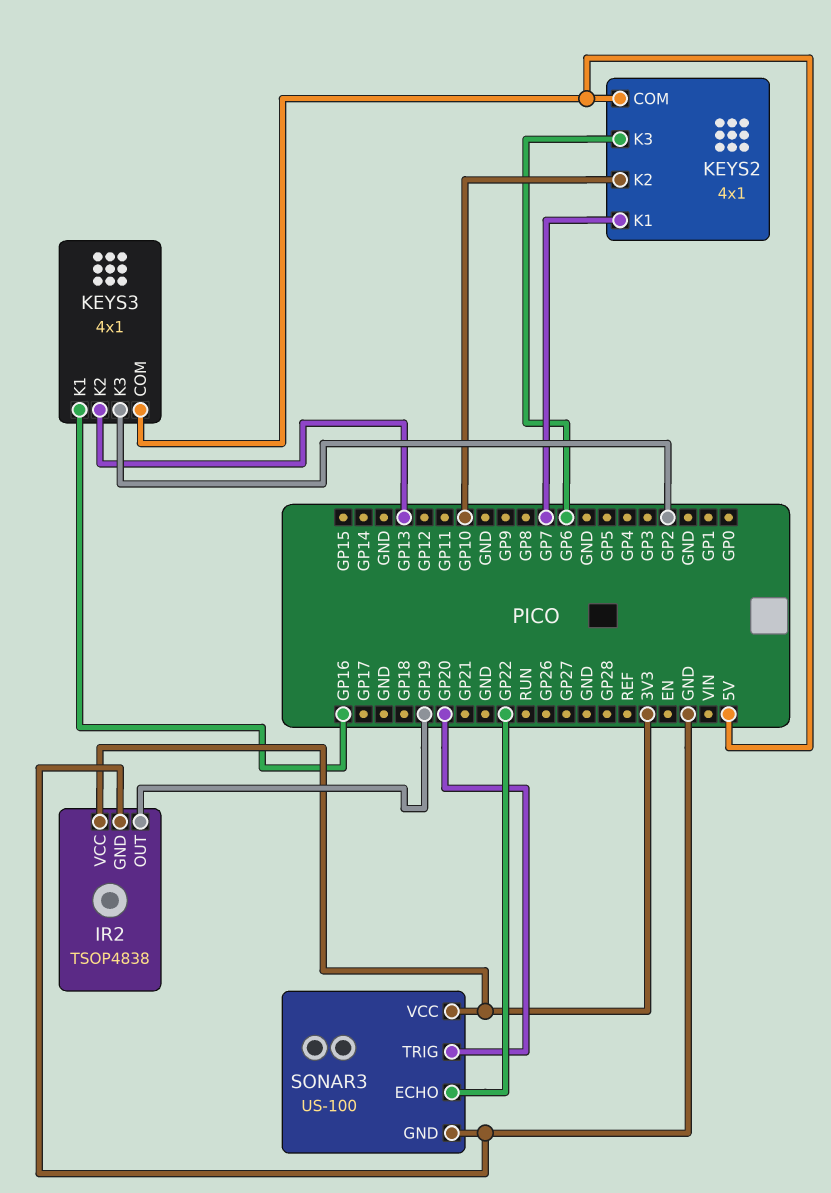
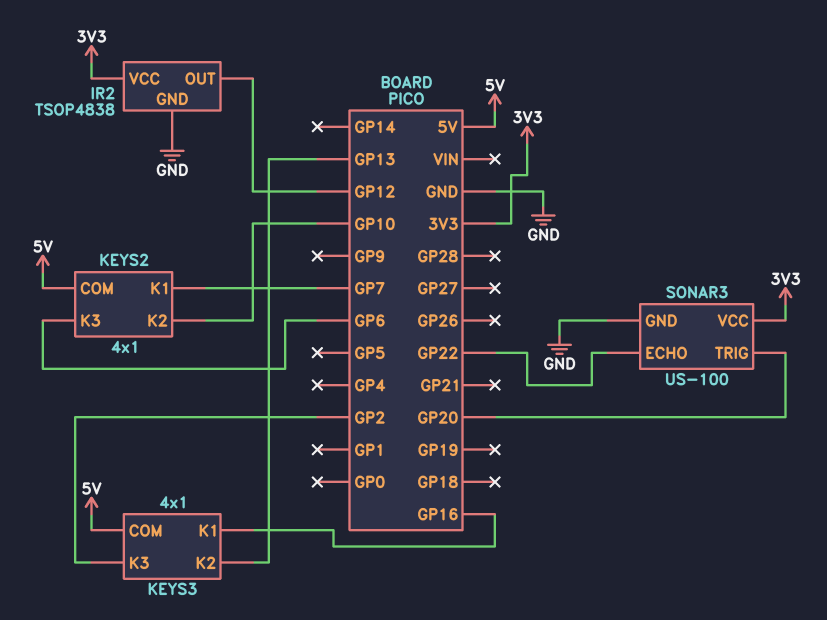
IR2 pin OUT: GP19 -> GP12

